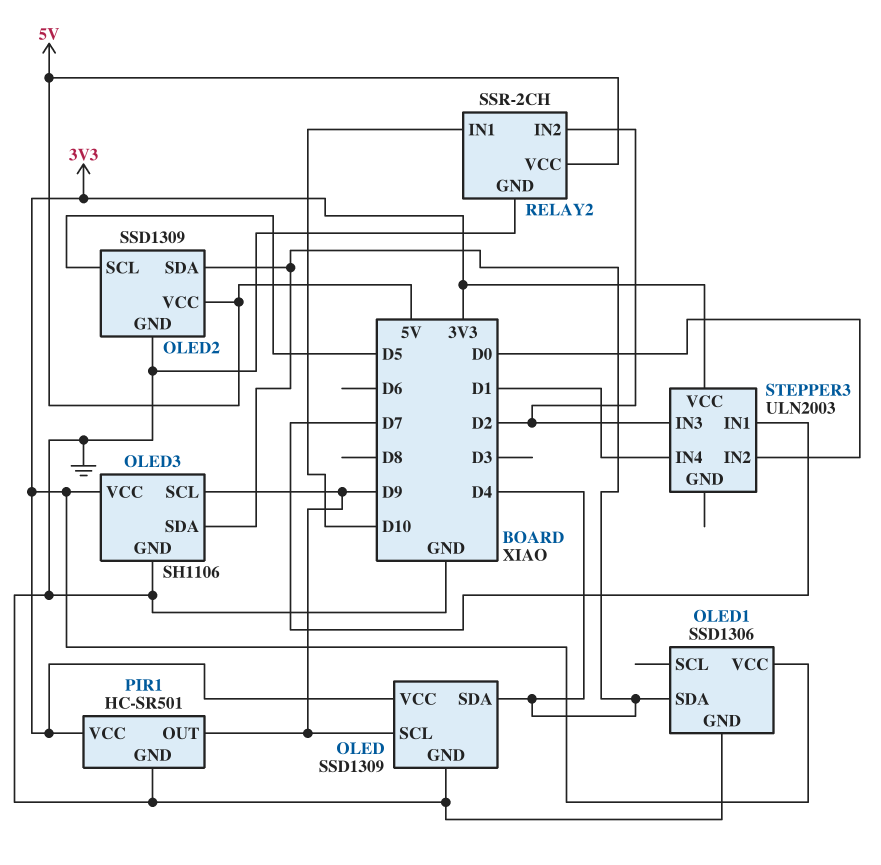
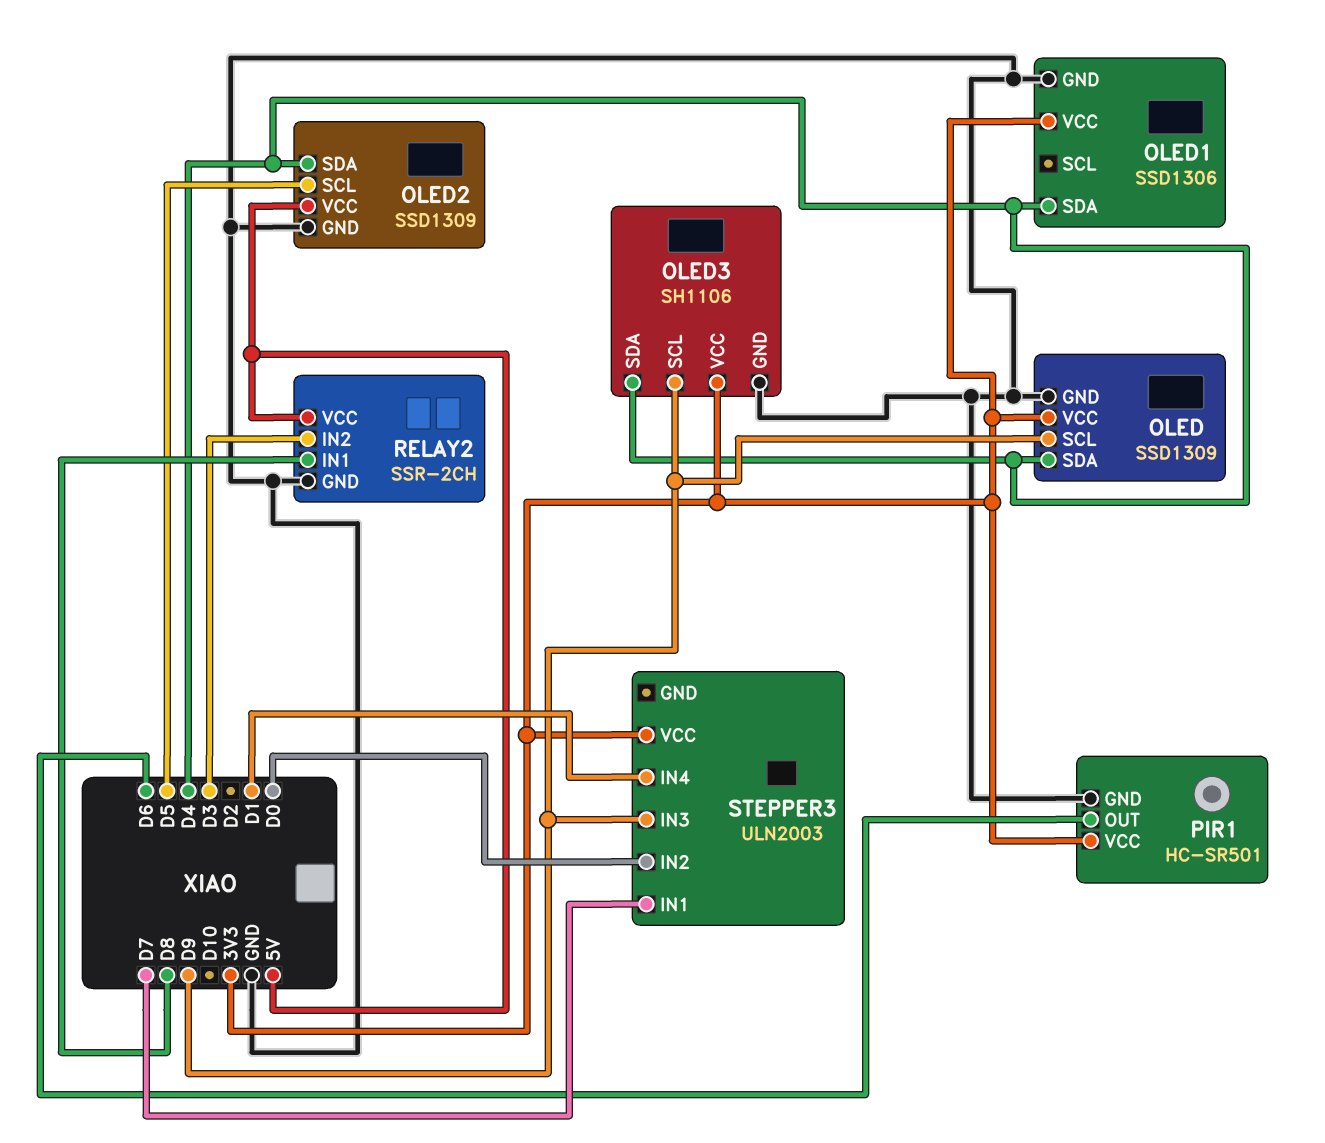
PIR1 pin OUT: D9 -> D6
RELAY2 pin IN1: D10 -> D8
RELAY2 pin IN2: D2 -> D3
STEPPER3 pin IN3: D2 -> D9

